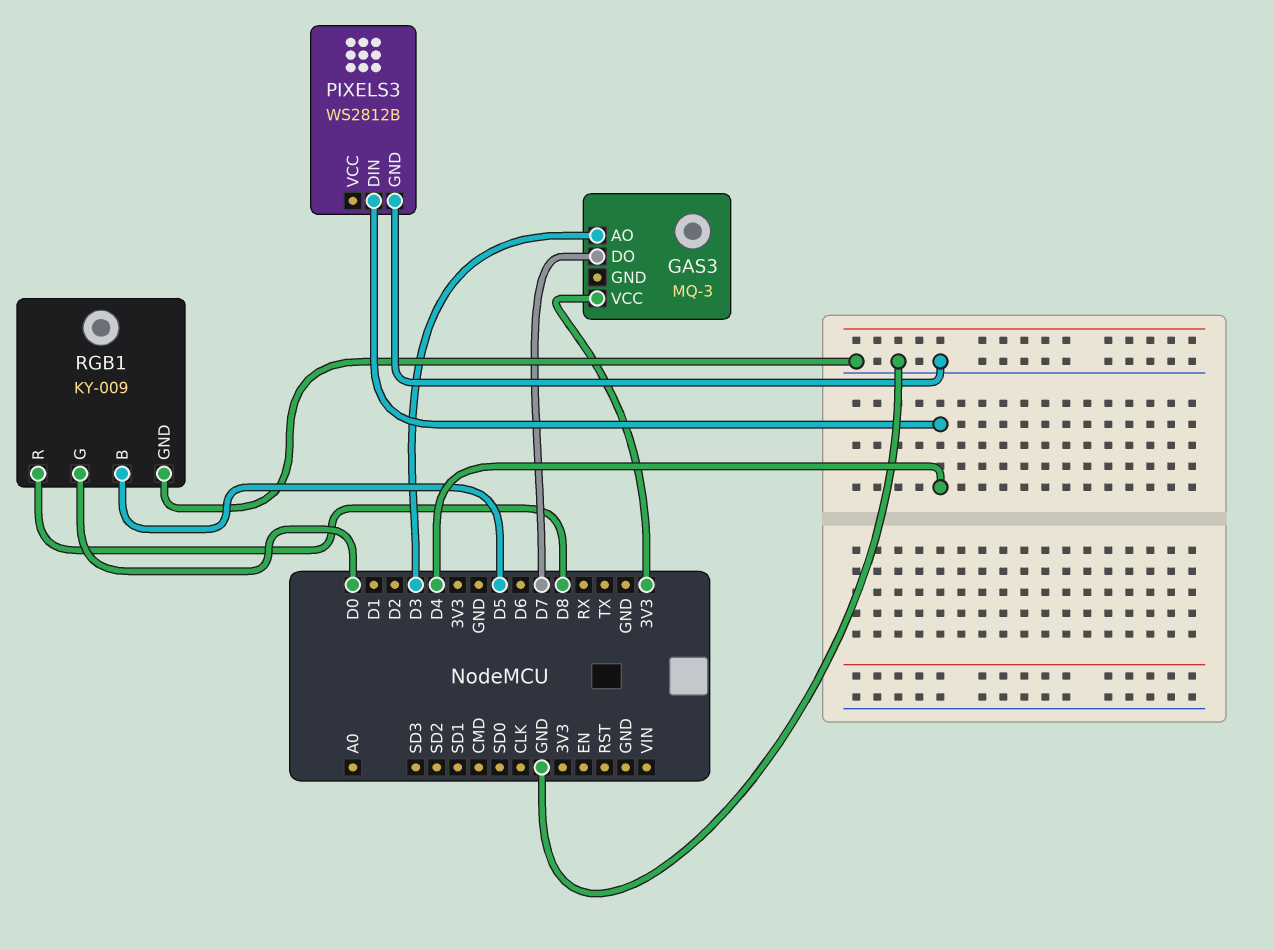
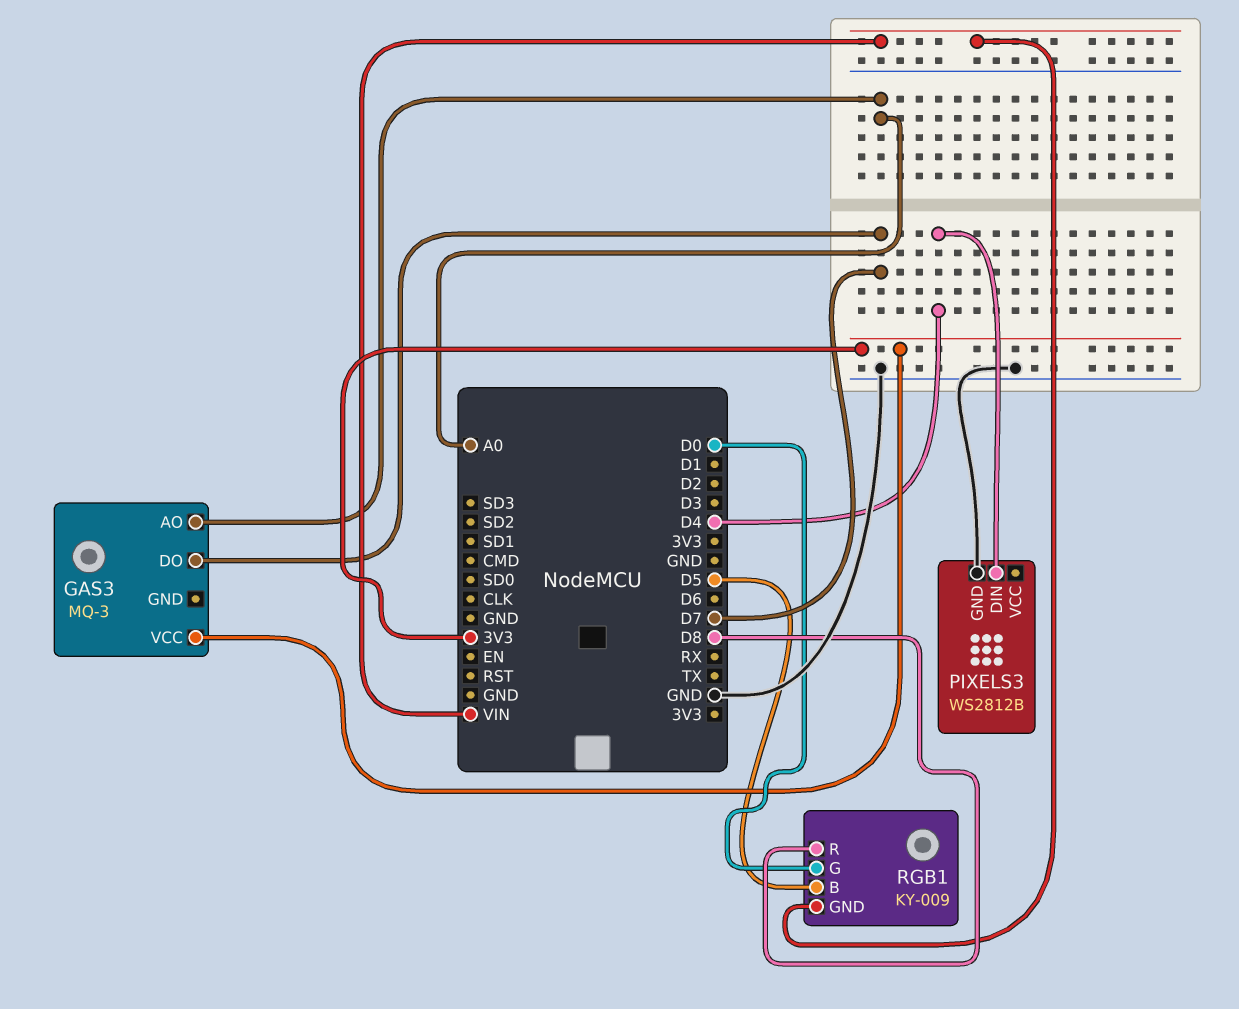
GAS3 pin AO: D3 -> A0
RGB1 pin GND: GND -> VIN

